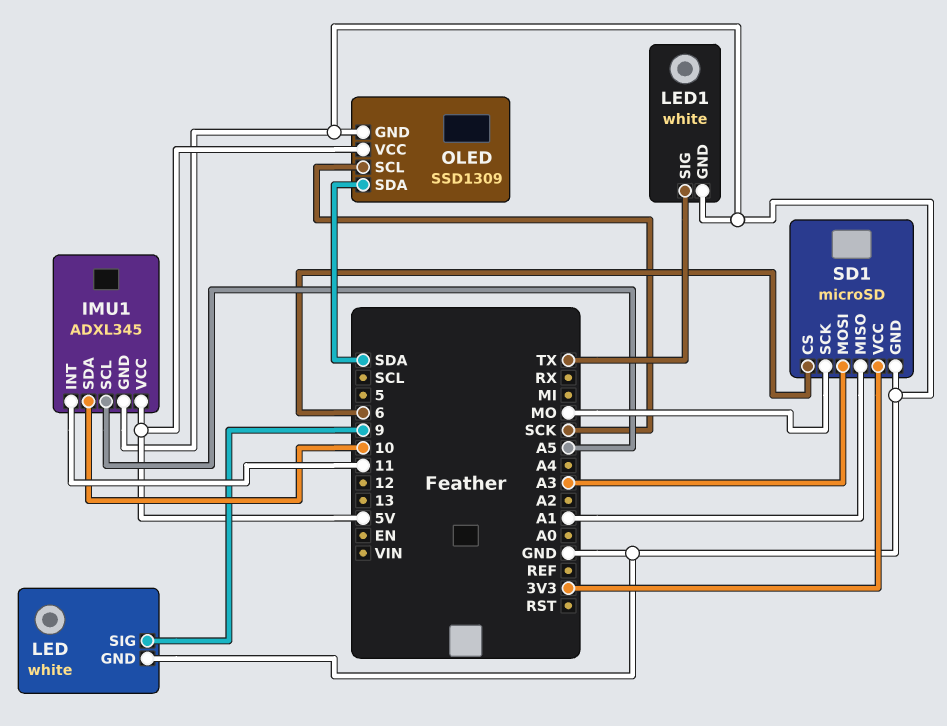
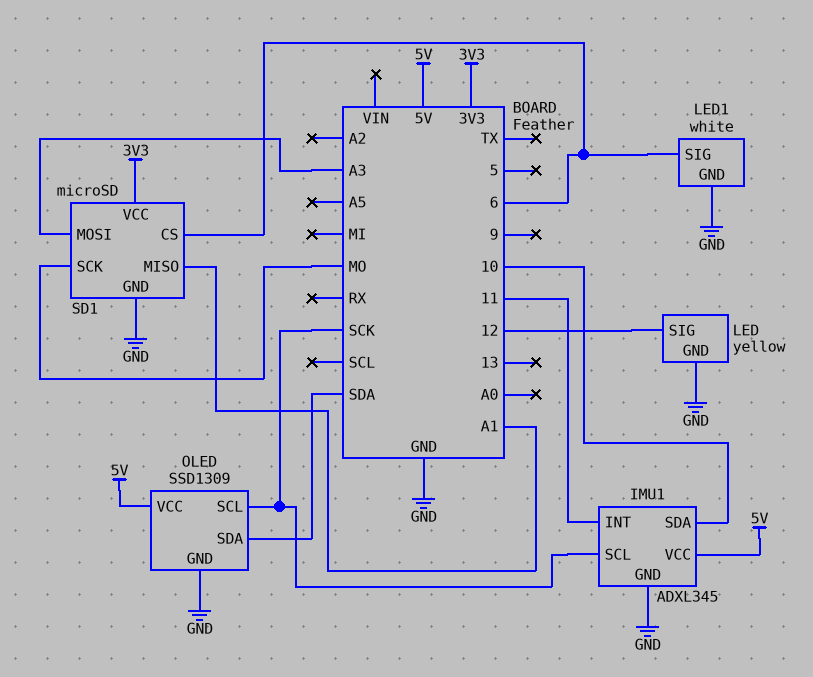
IMU1 pin SCL: A5 -> SCK
LED: white -> yellow
LED pin SIG: 9 -> 12
LED1 pin SIG: TX -> 6

